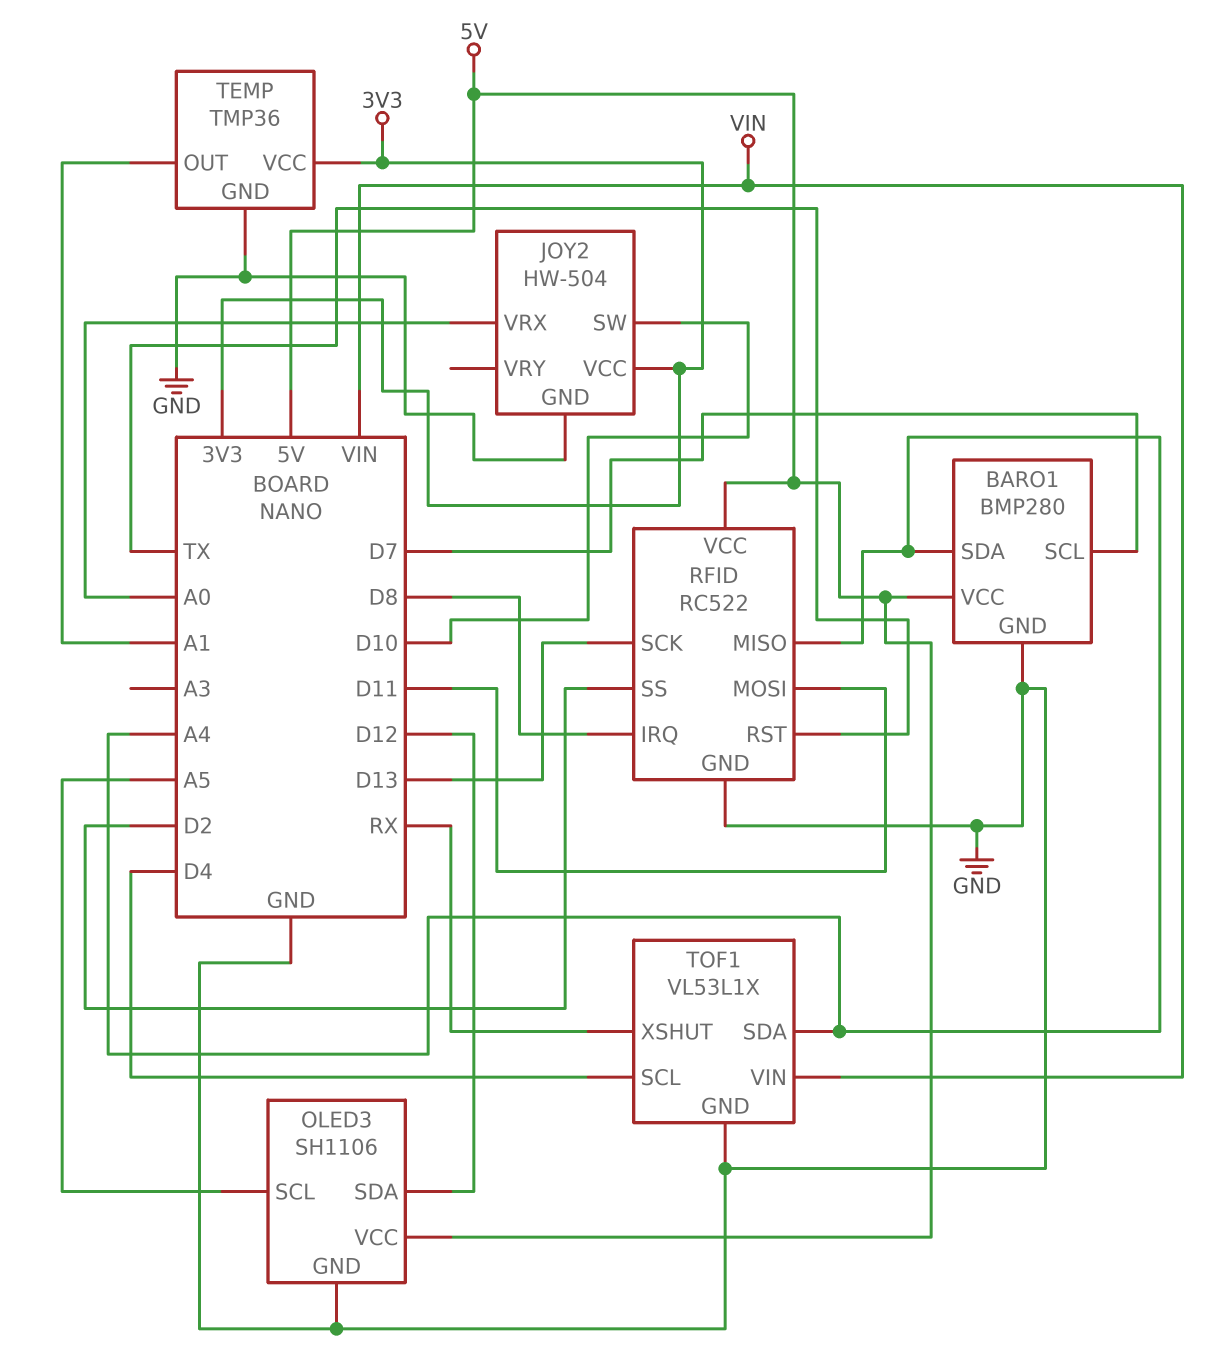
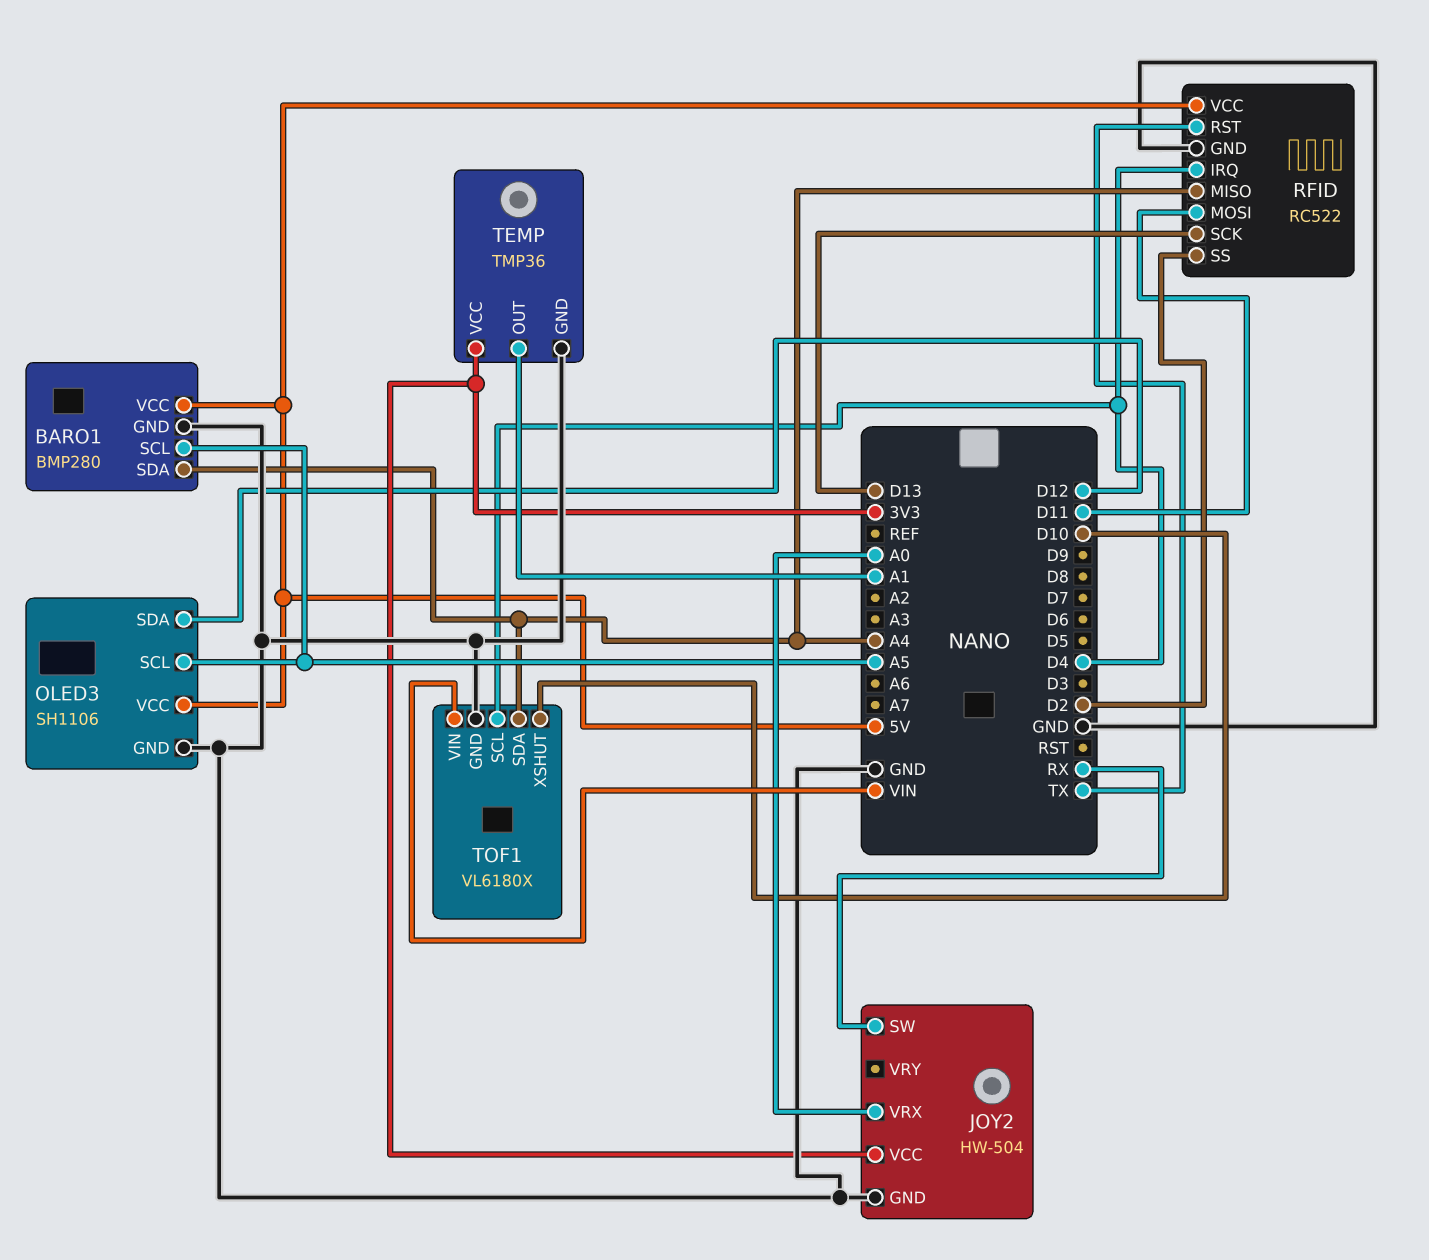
BARO1 pin SCL: D7 -> A5
JOY2 pin SW: D10 -> RX
RFID pin IRQ: D8 -> D4
TOF1: VL53L1X -> VL6180X
TOF1 pin XSHUT: RX -> D10

